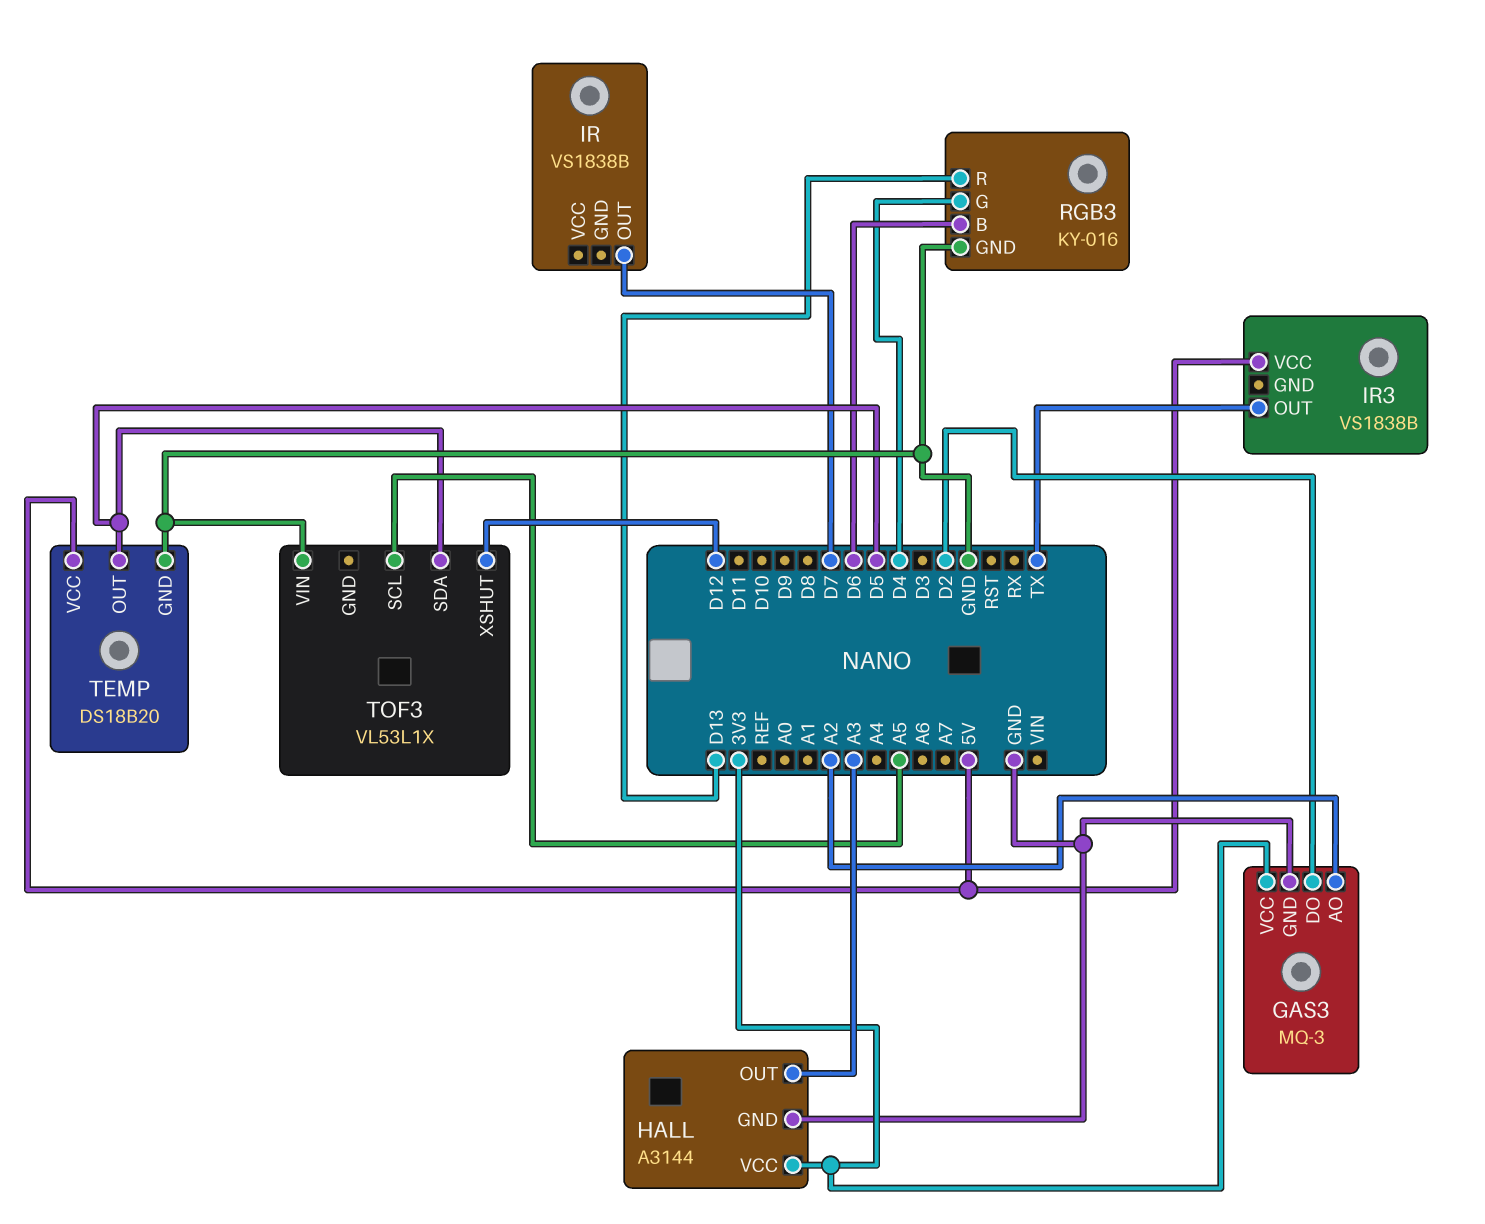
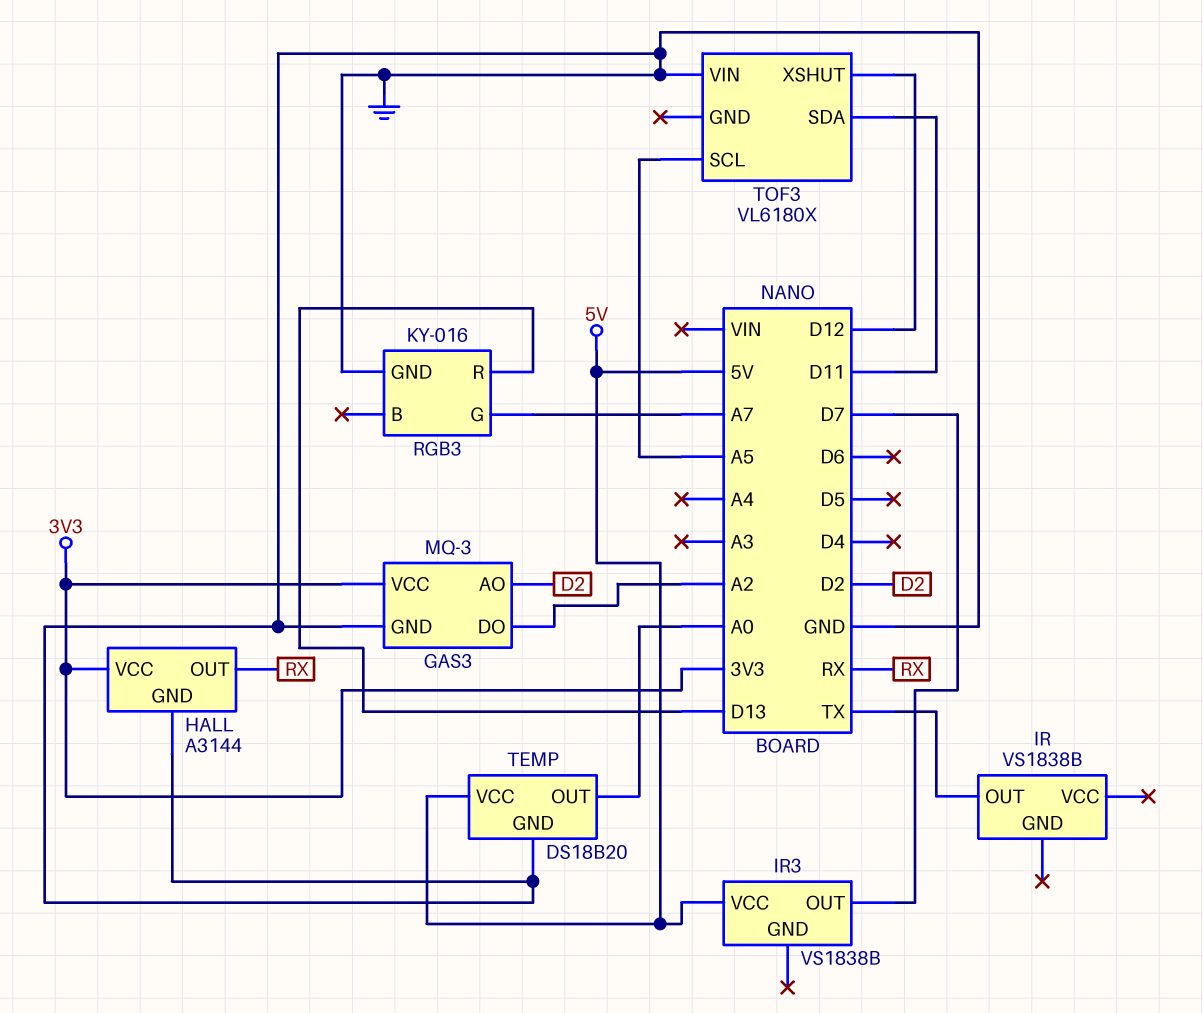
GAS3 pin AO: A2 -> D2
GAS3 pin DO: D2 -> A2
HALL pin OUT: A3 -> RX
IR pin OUT: D7 -> TX
IR3 pin OUT: TX -> D7
RGB3 pin B: D6 -> none
RGB3 pin G: D4 -> A7
TEMP pin OUT: D5 -> A0
TOF3: VL53L1X -> VL6180X
TOF3 pin SDA: D5 -> D11

